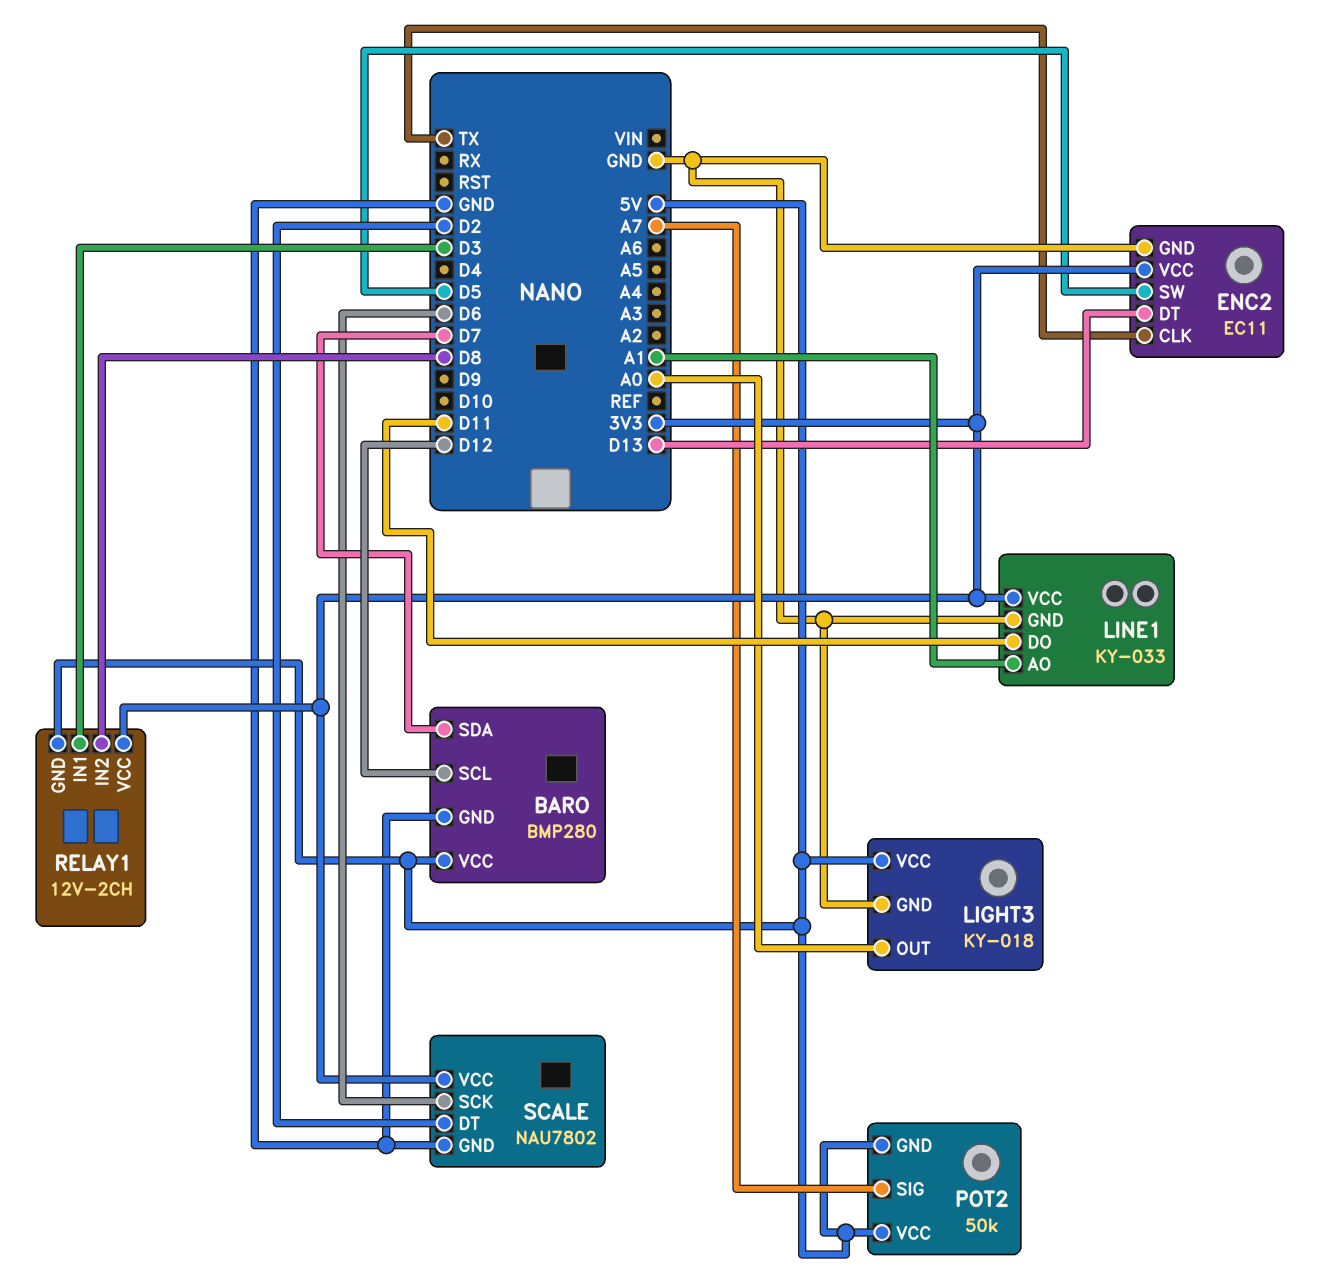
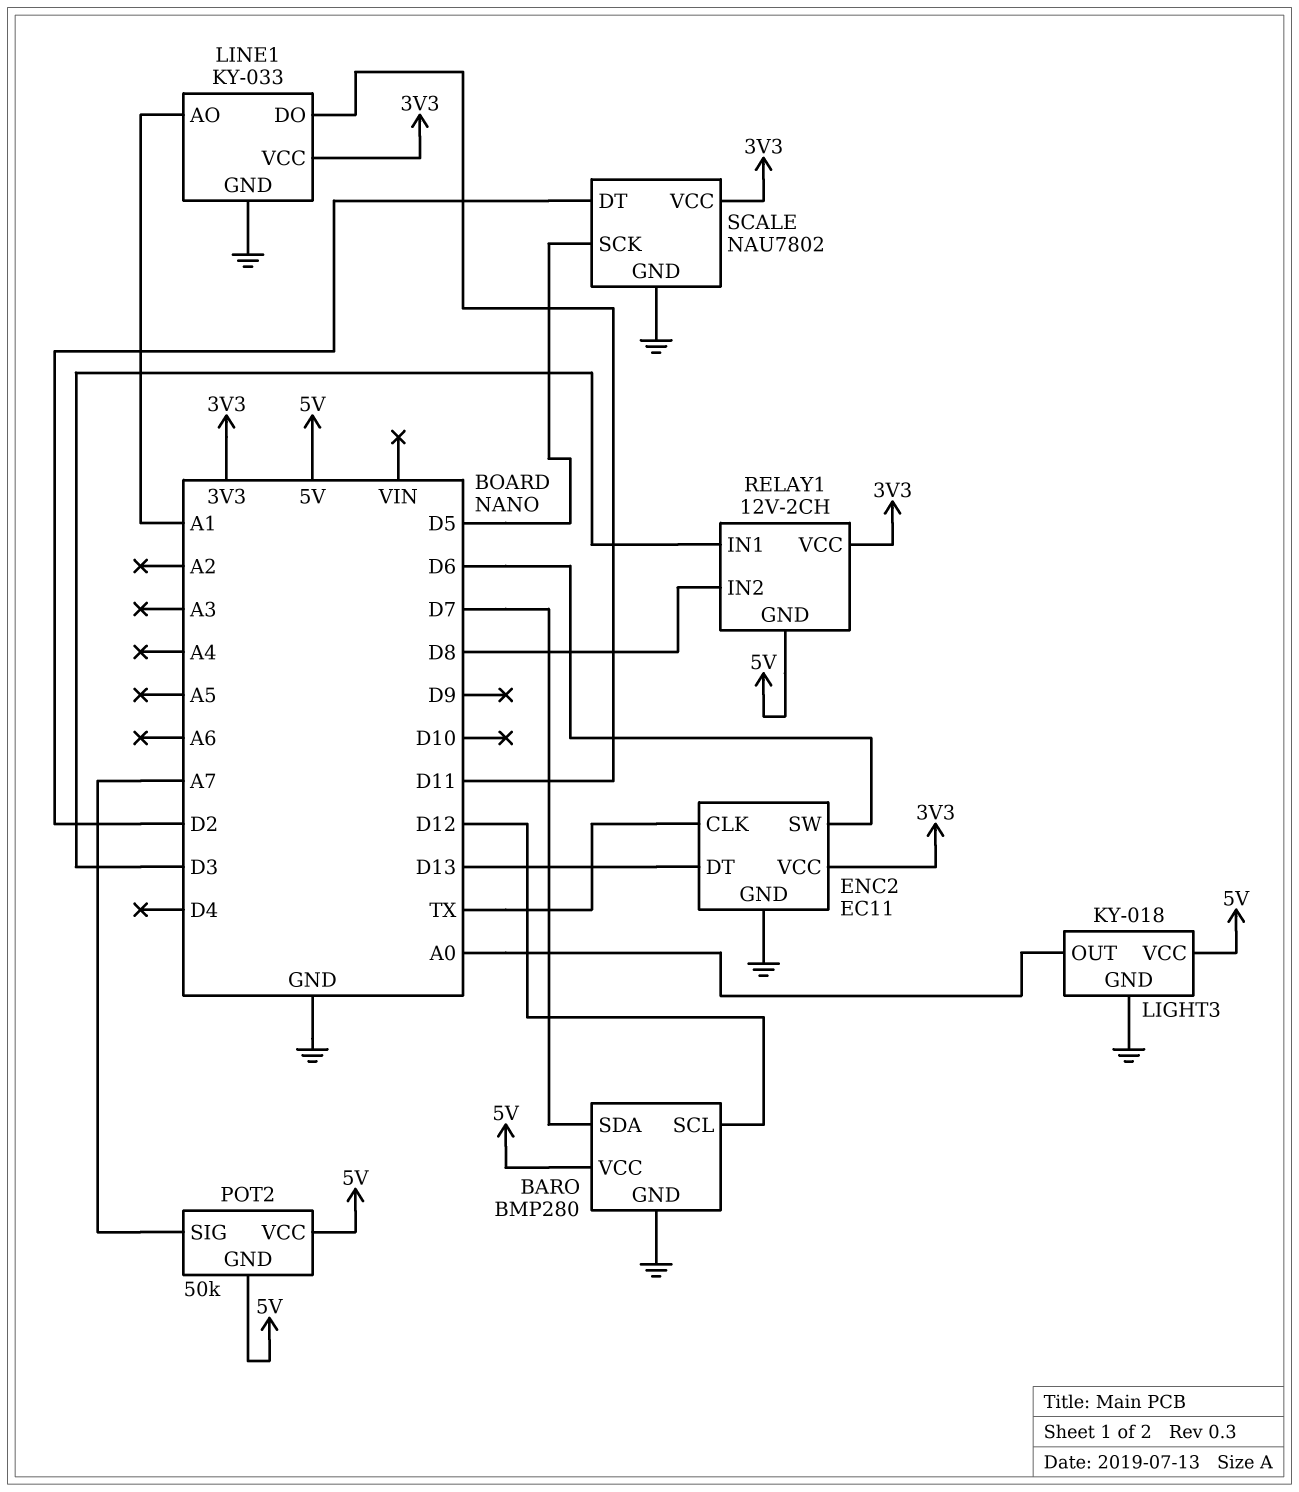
ENC2 pin SW: D5 -> D6
SCALE pin SCK: D6 -> D5

